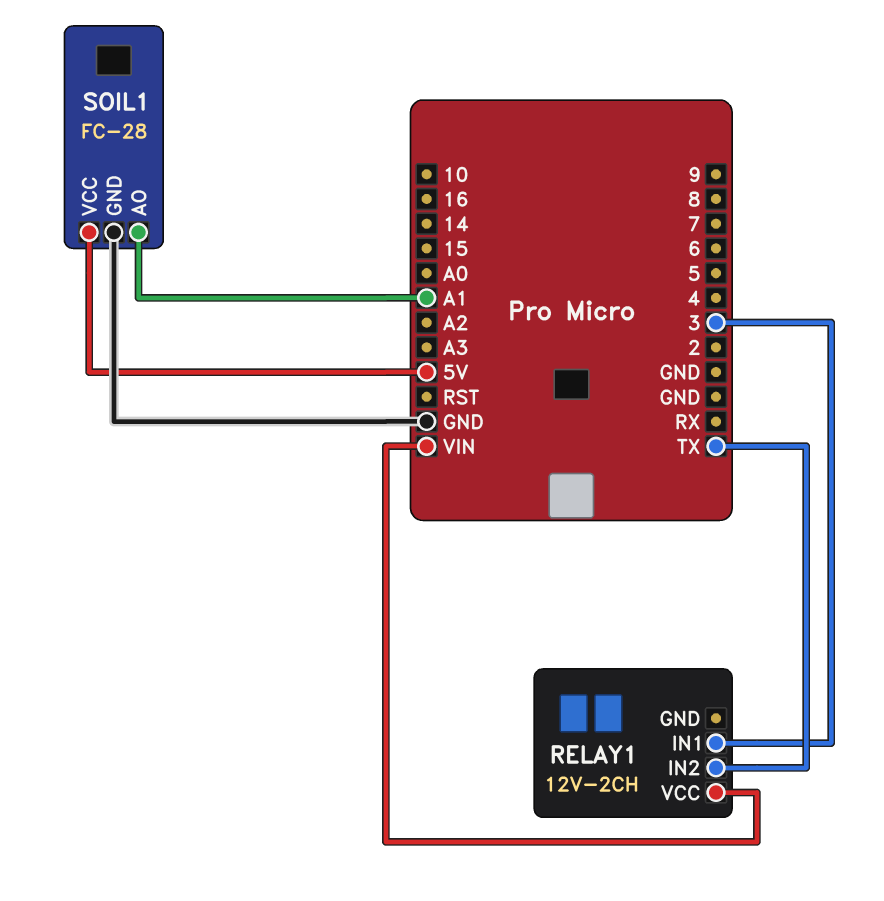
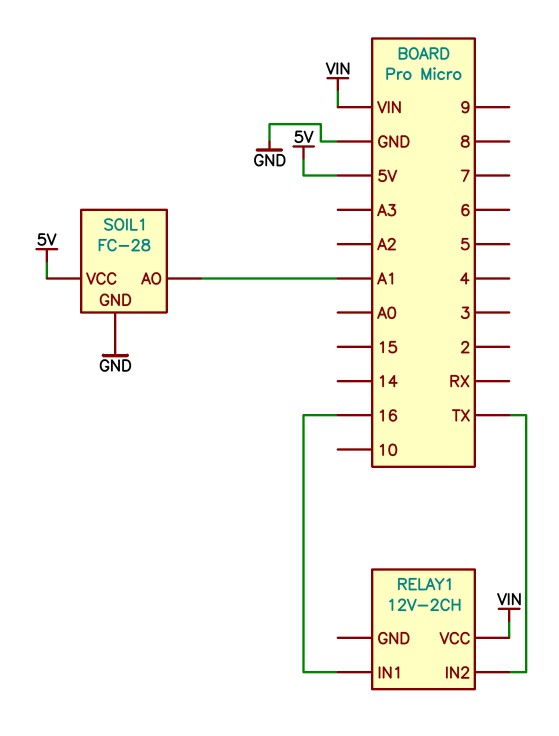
RELAY1 pin IN1: 3 -> 16

